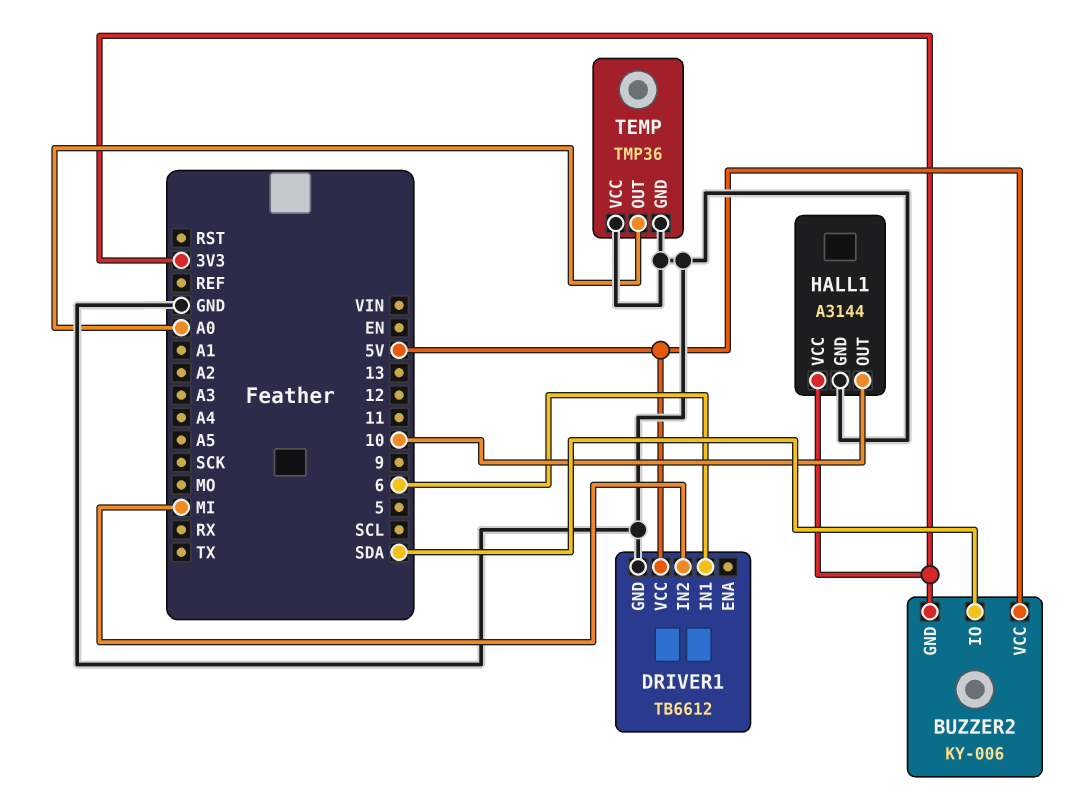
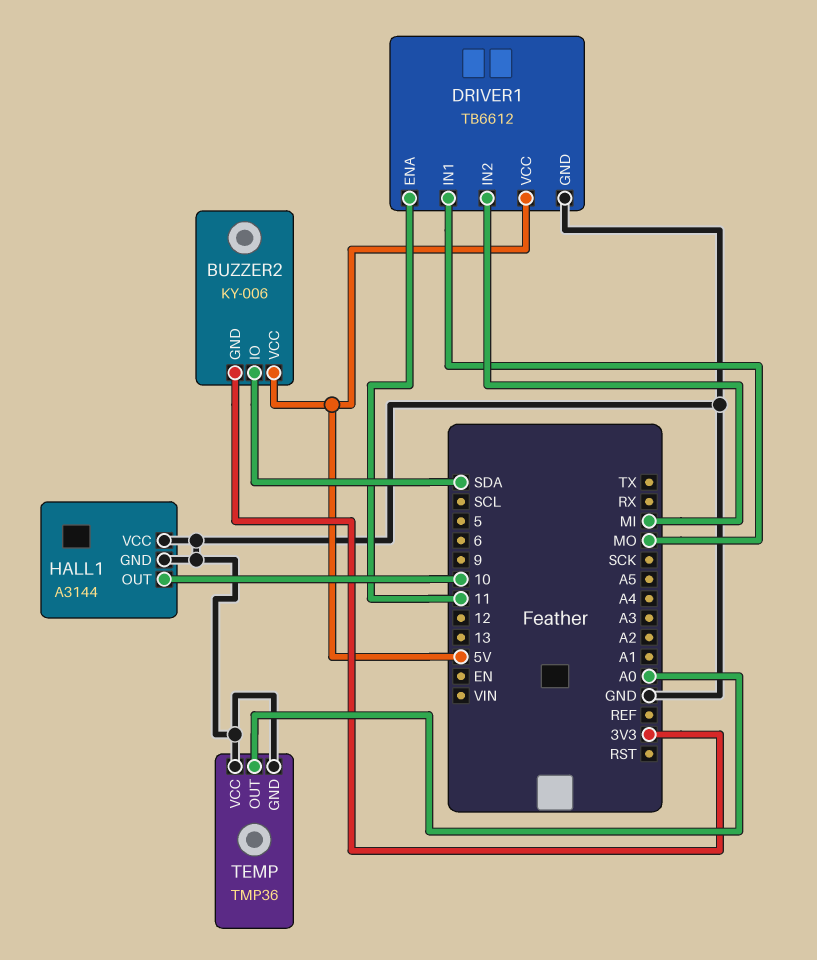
DRIVER1 pin ENA: none -> 11
DRIVER1 pin IN1: 6 -> MO
HALL1 pin VCC: 3V3 -> GND

